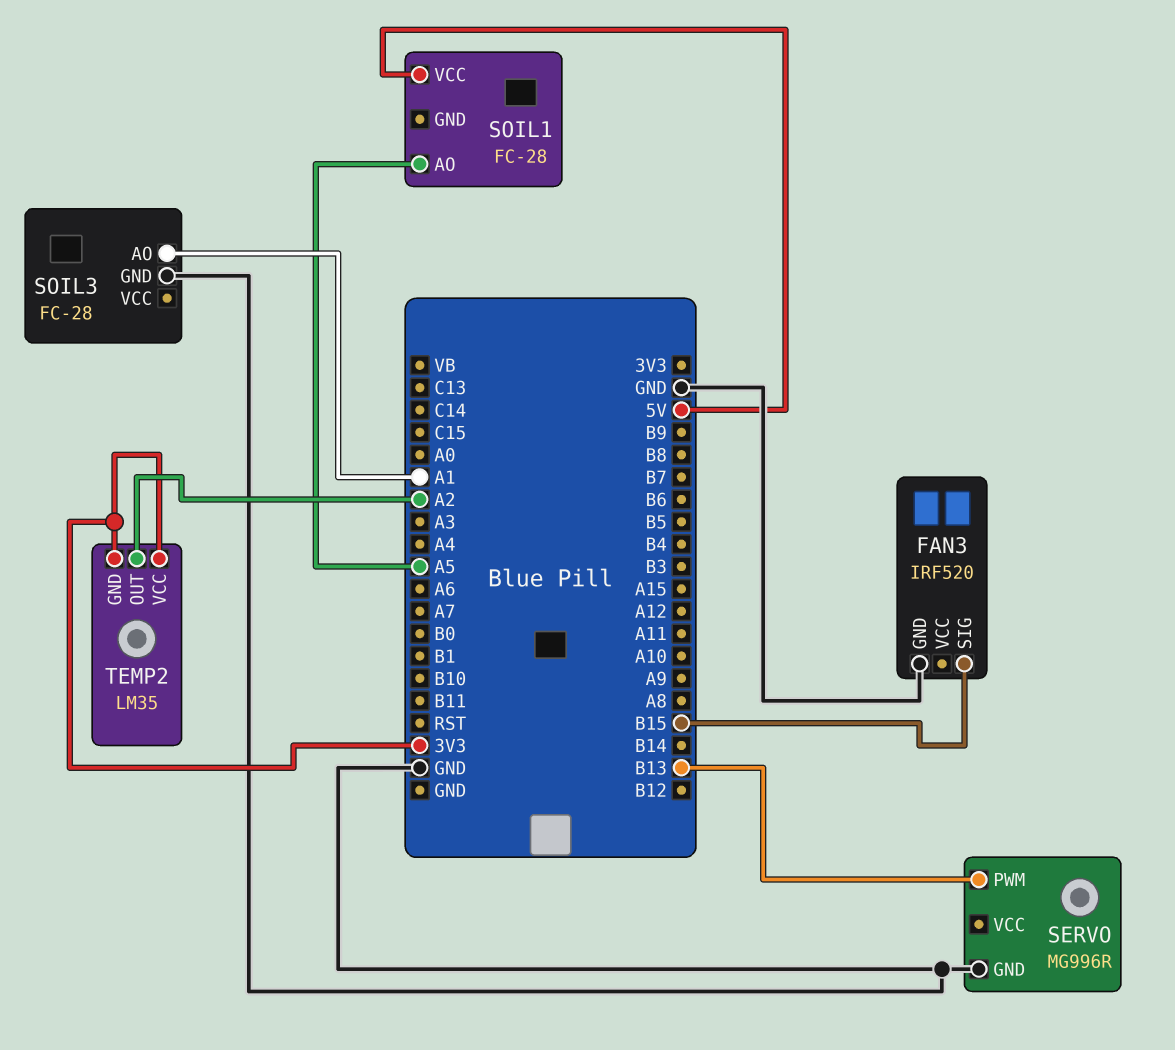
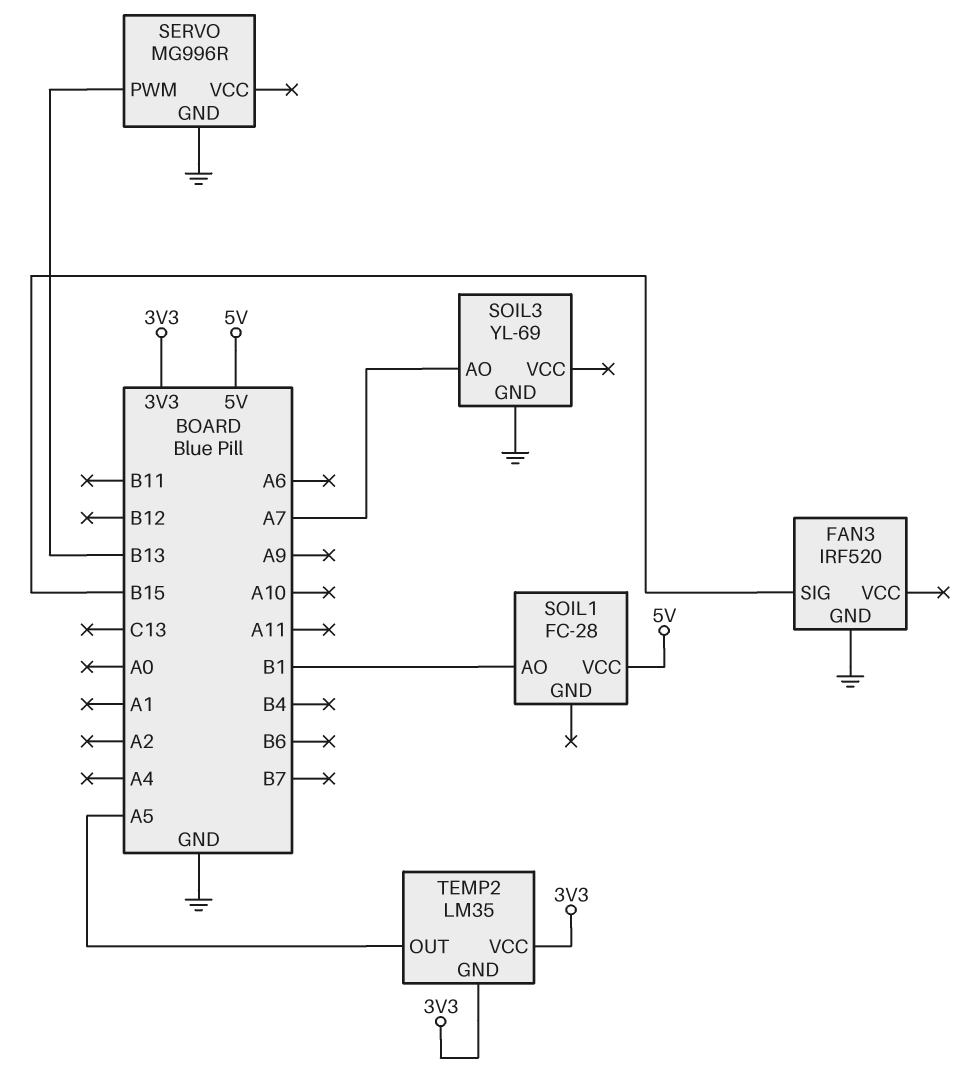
SOIL1 pin AO: A5 -> B1
SOIL3: FC-28 -> YL-69
SOIL3 pin AO: A1 -> A7
TEMP2 pin OUT: A2 -> A5

